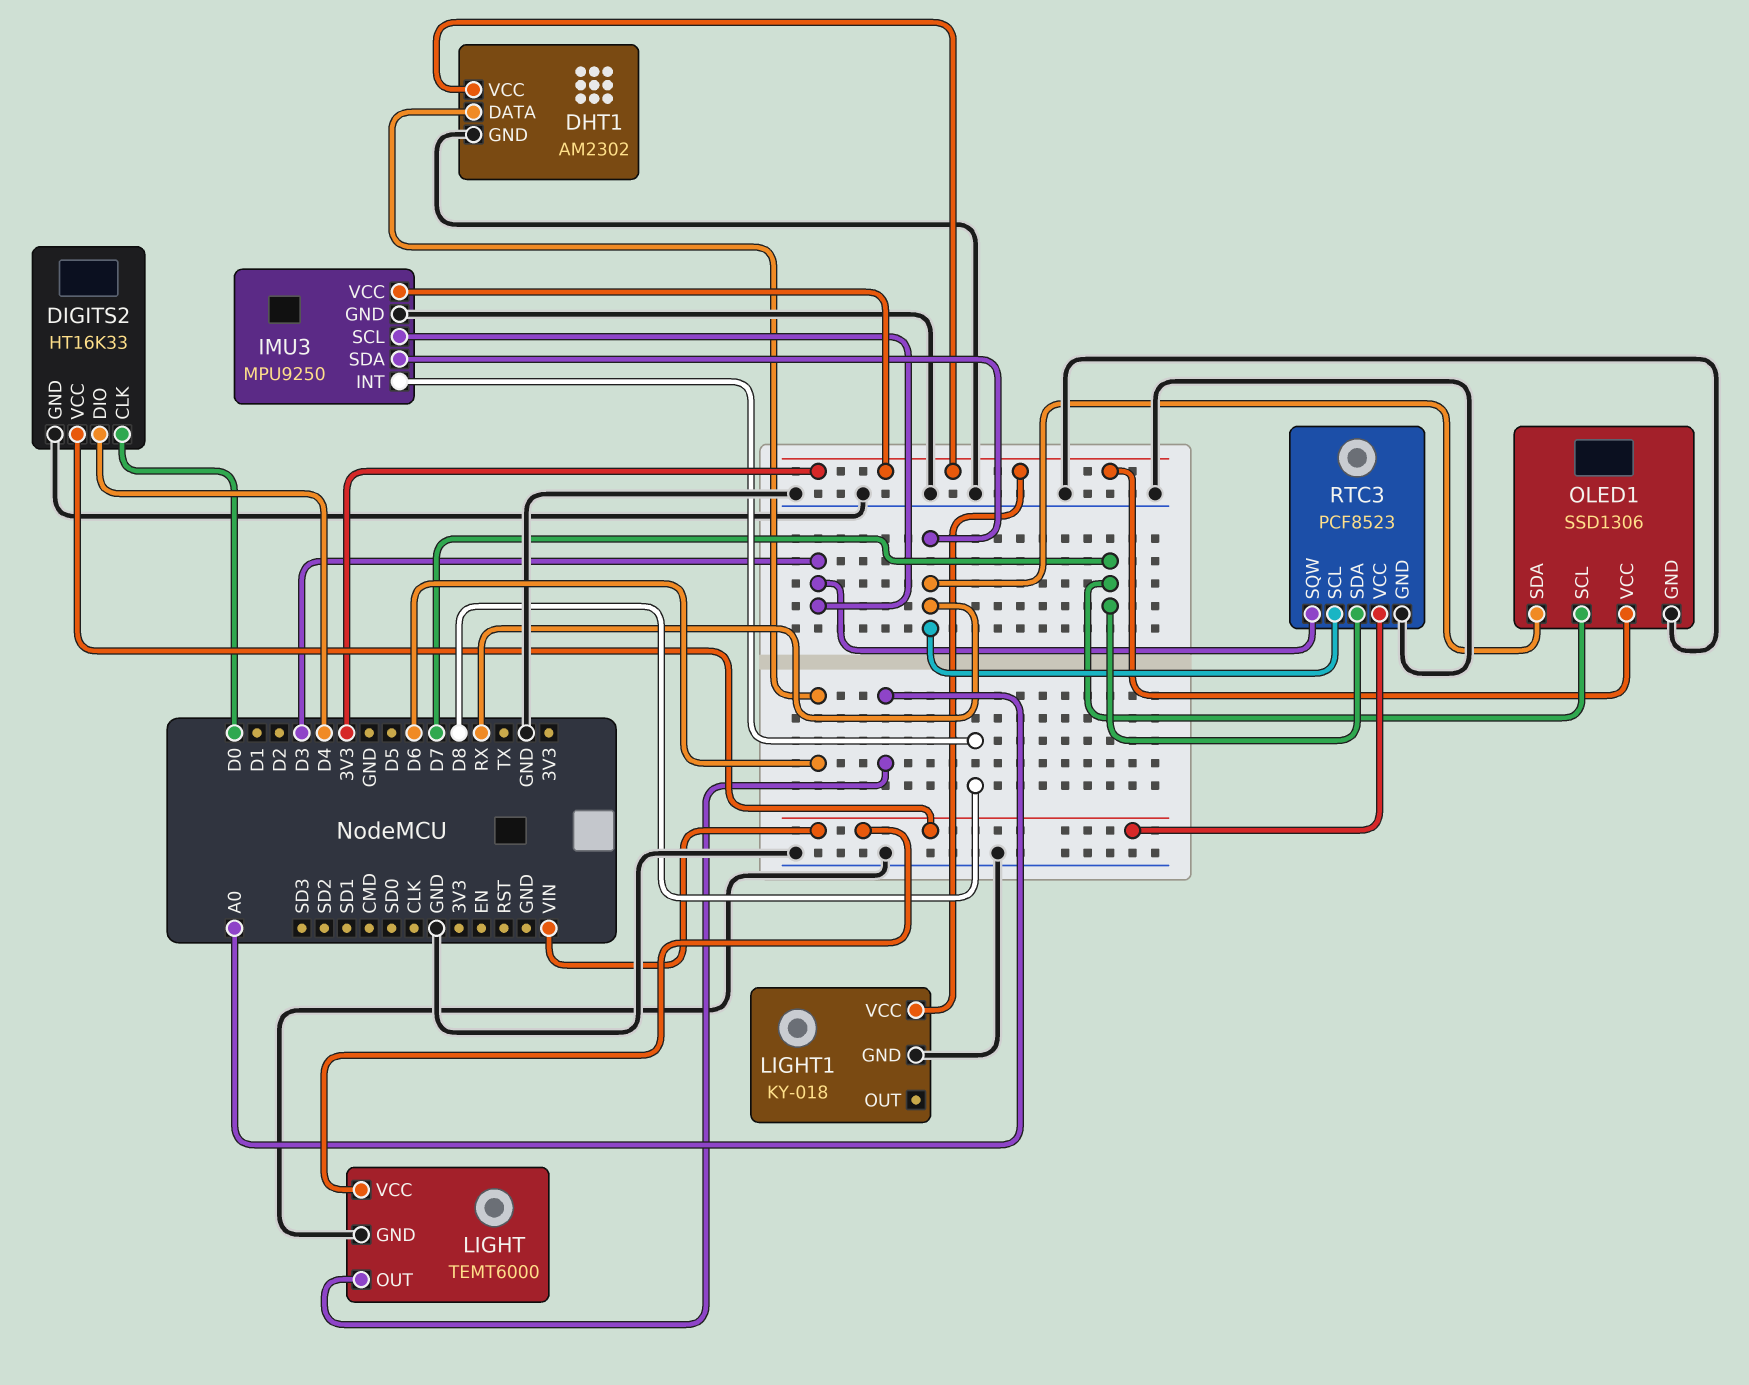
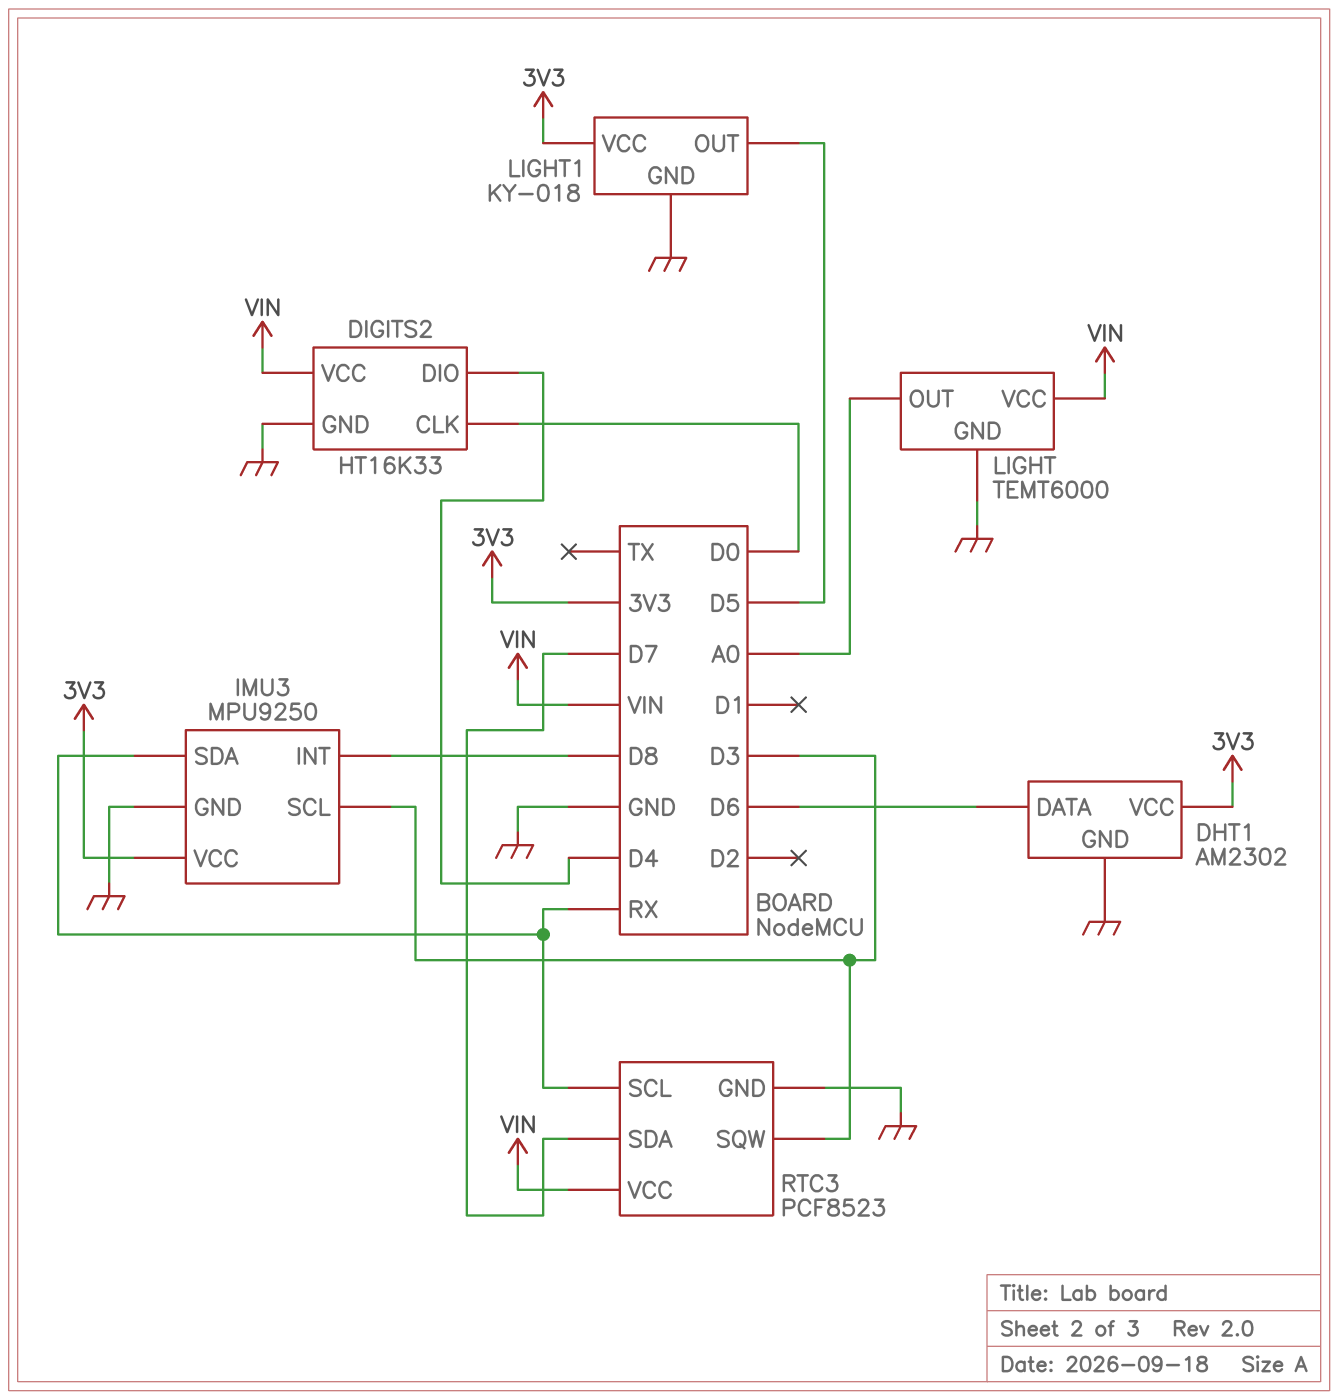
LIGHT1 pin OUT: none -> D5
OLED1: SSD1306 -> none
OLED1 pin GND: GND -> none
OLED1 pin SCL: D7 -> none
OLED1 pin SDA: RX -> none
OLED1 pin VCC: 3V3 -> none

